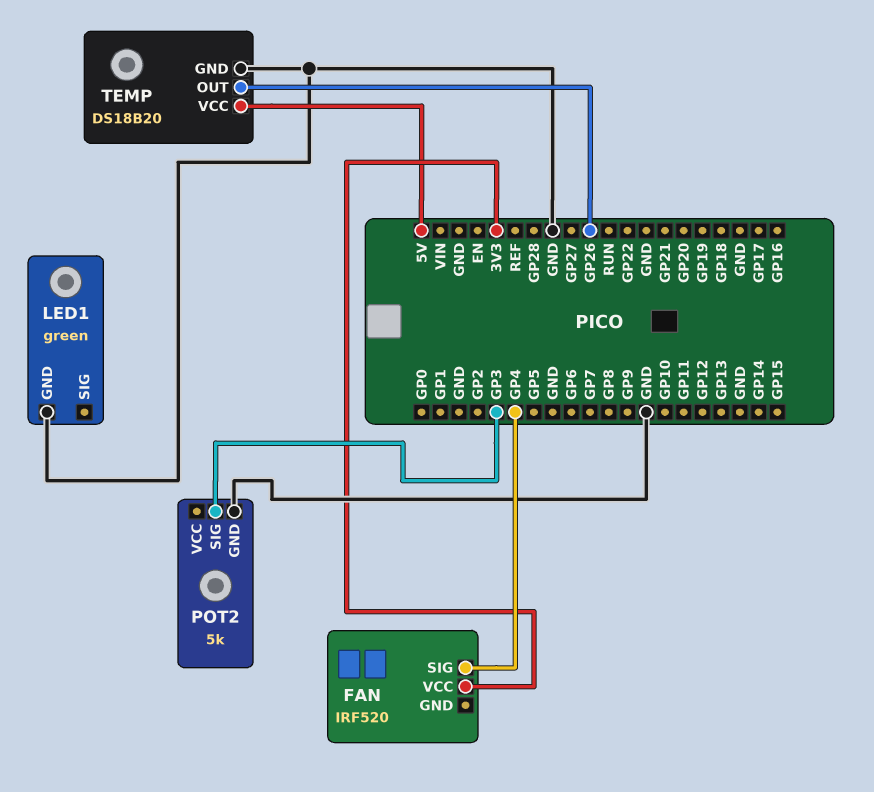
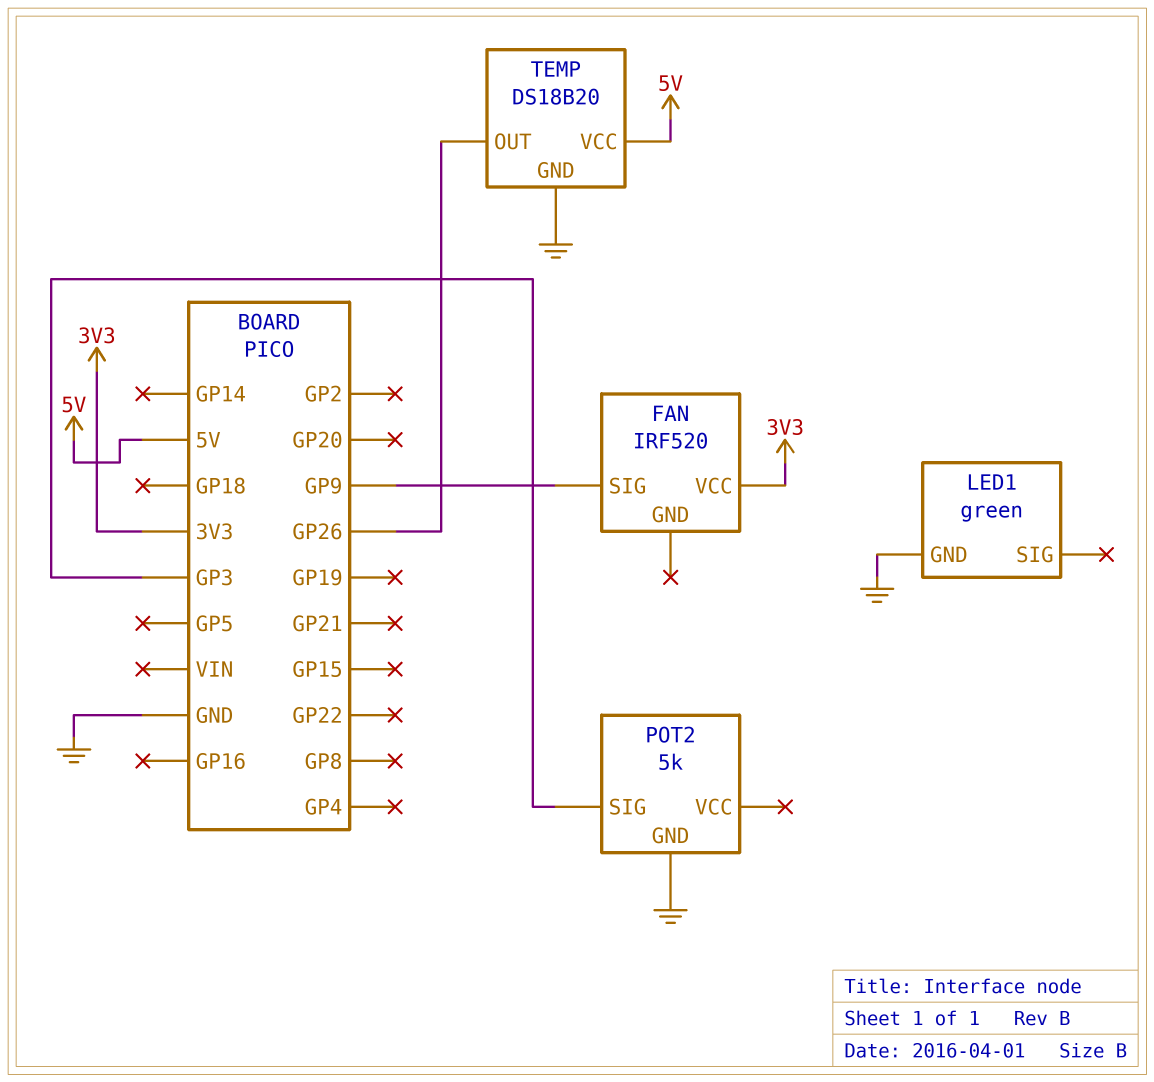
FAN pin SIG: GP4 -> GP9

